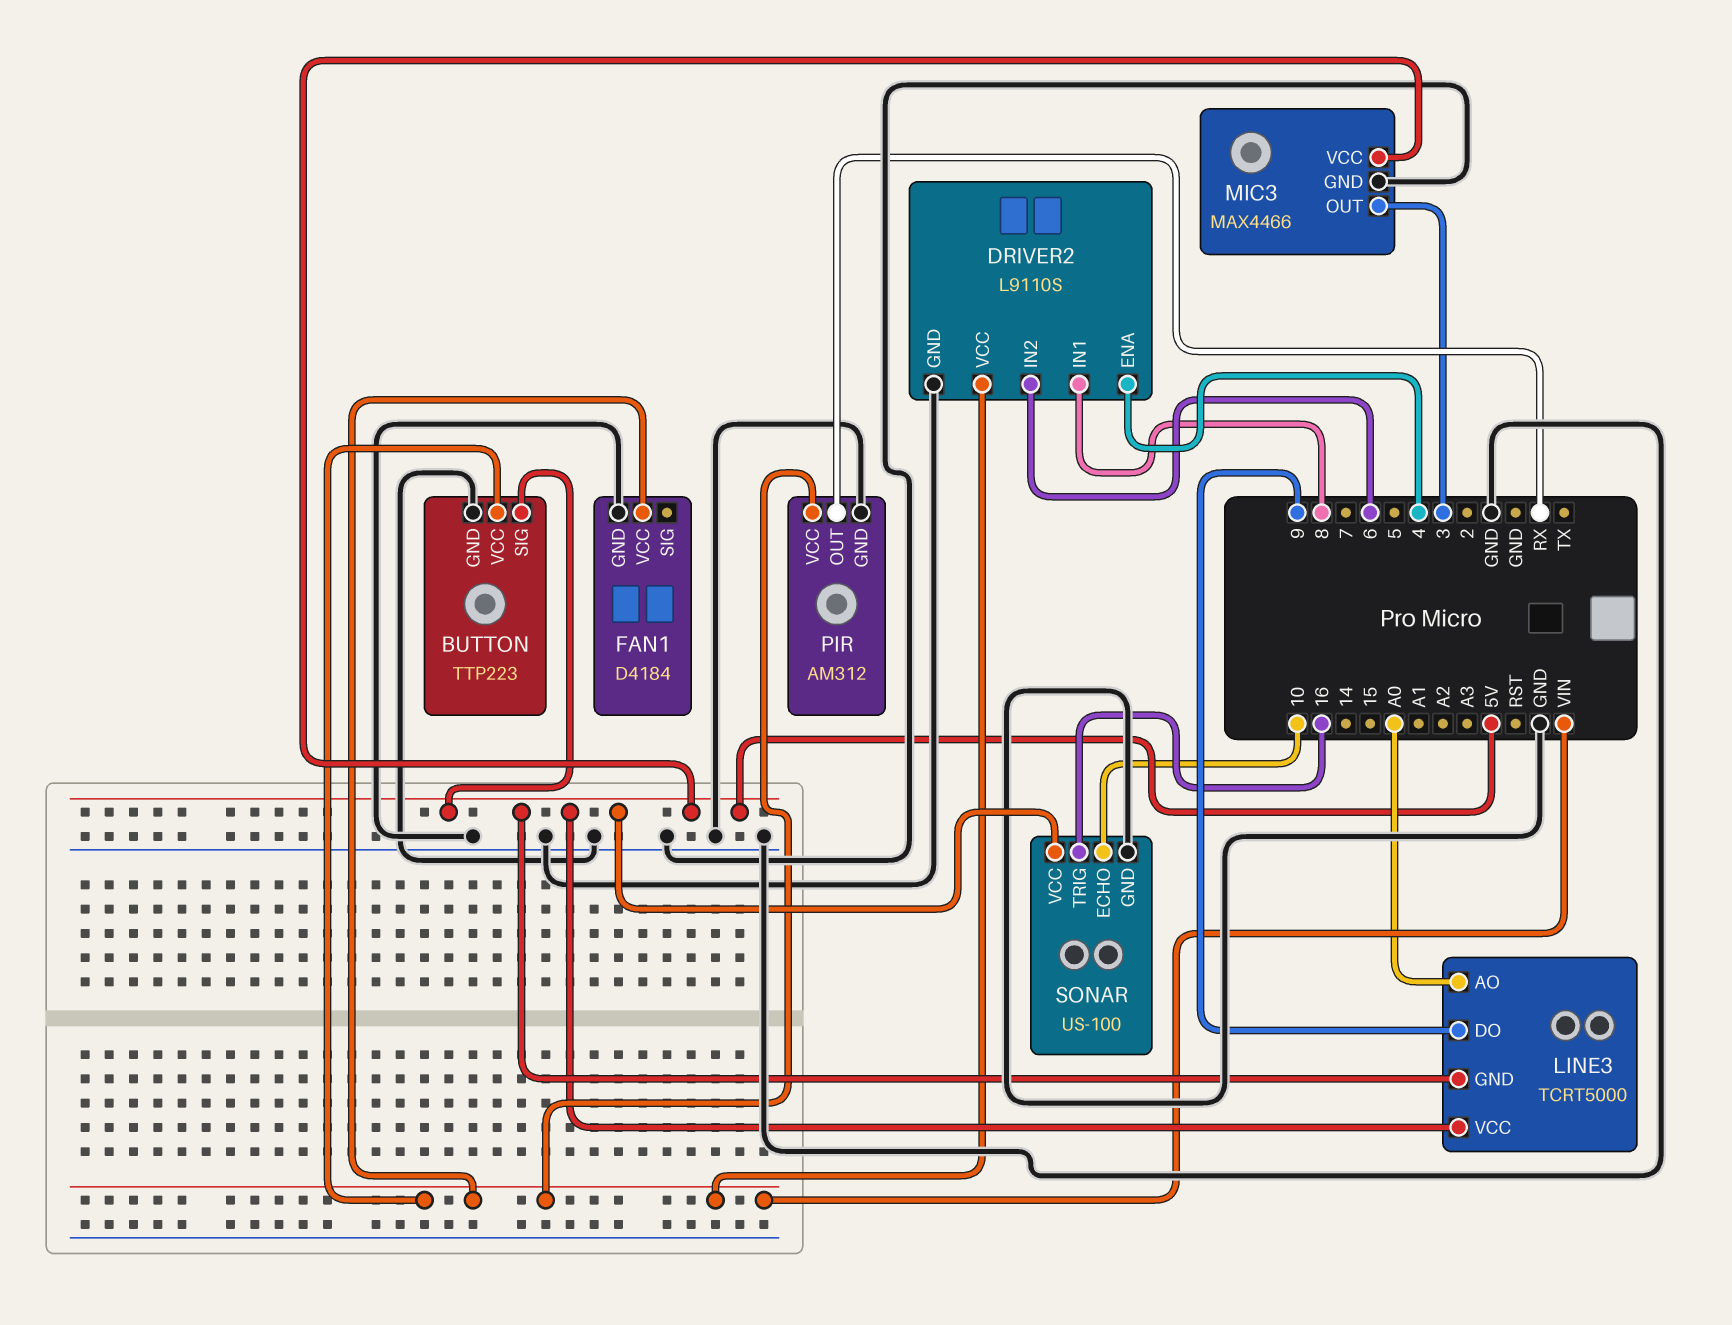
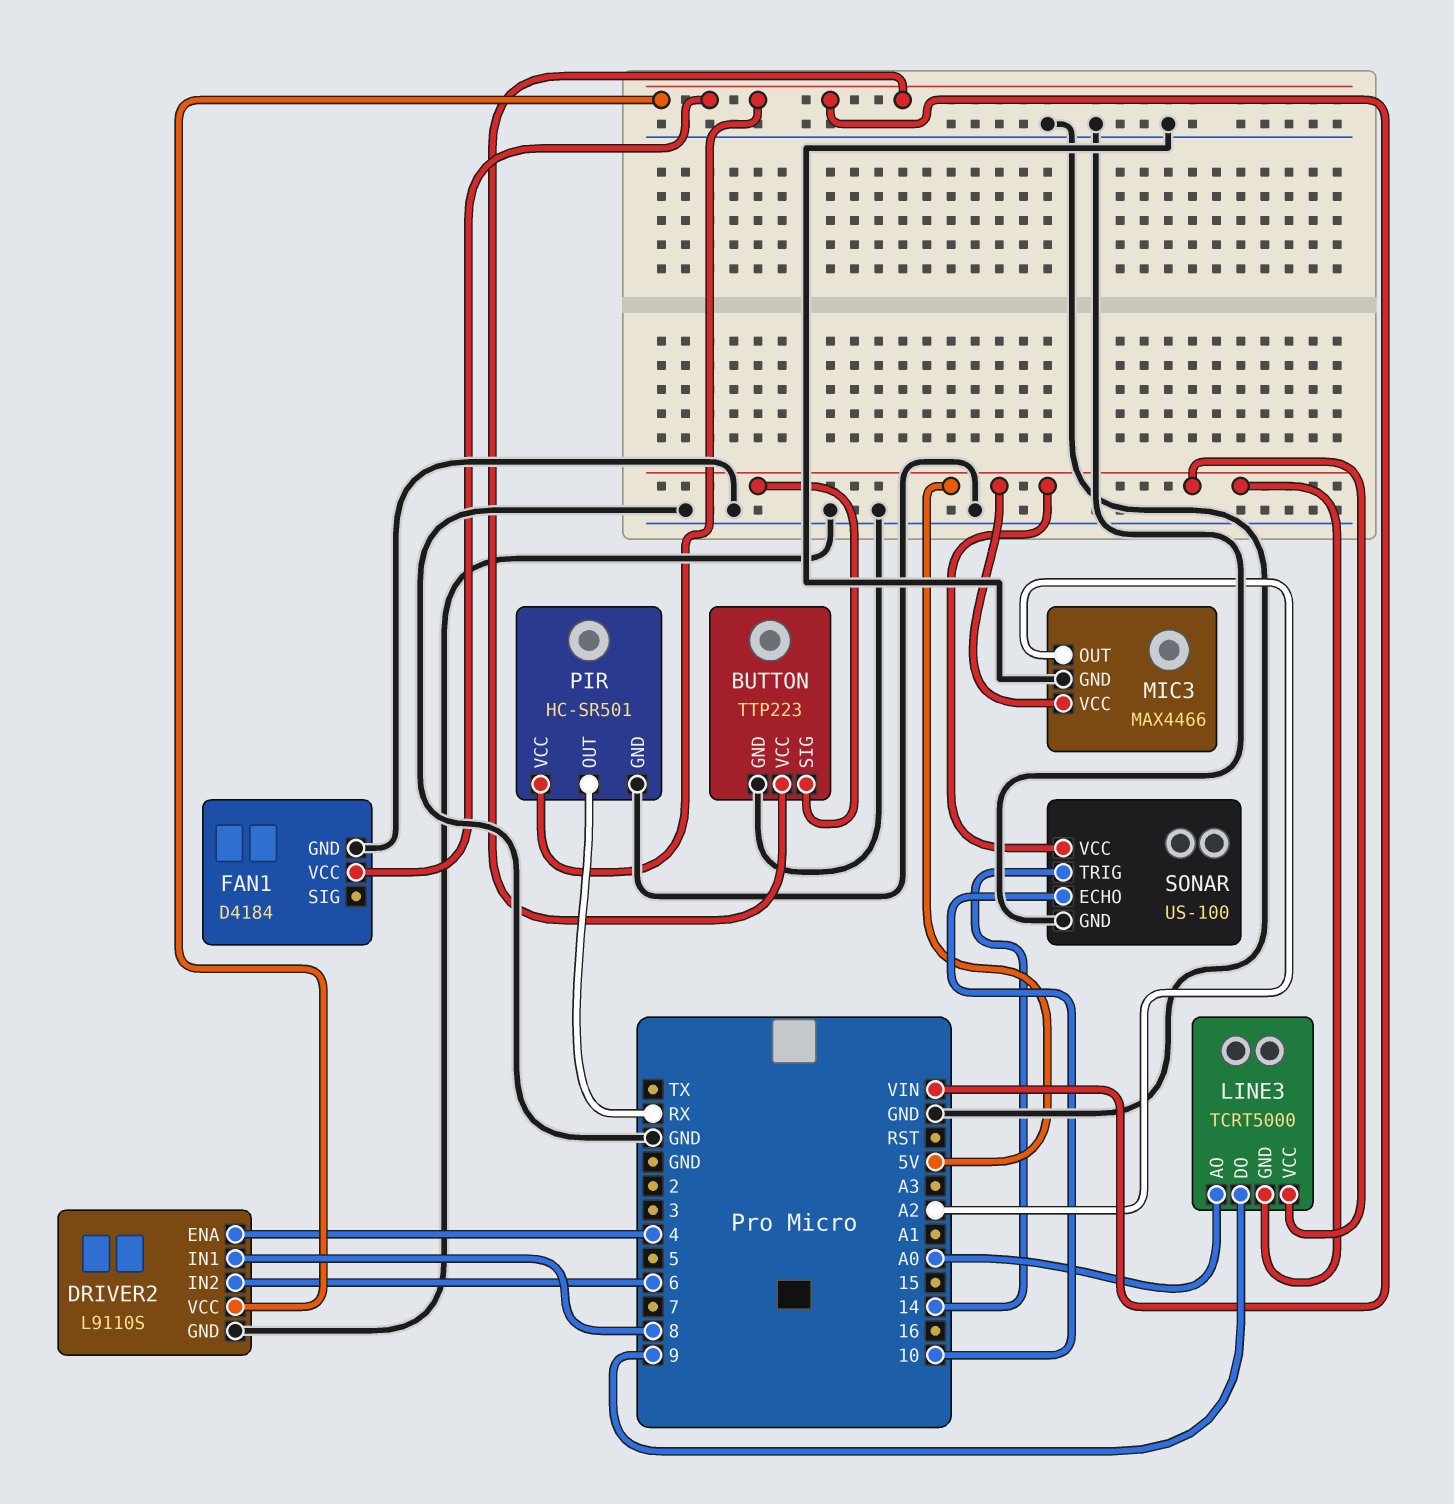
MIC3 pin OUT: 3 -> A2
PIR: AM312 -> HC-SR501
SONAR pin TRIG: 16 -> 14

